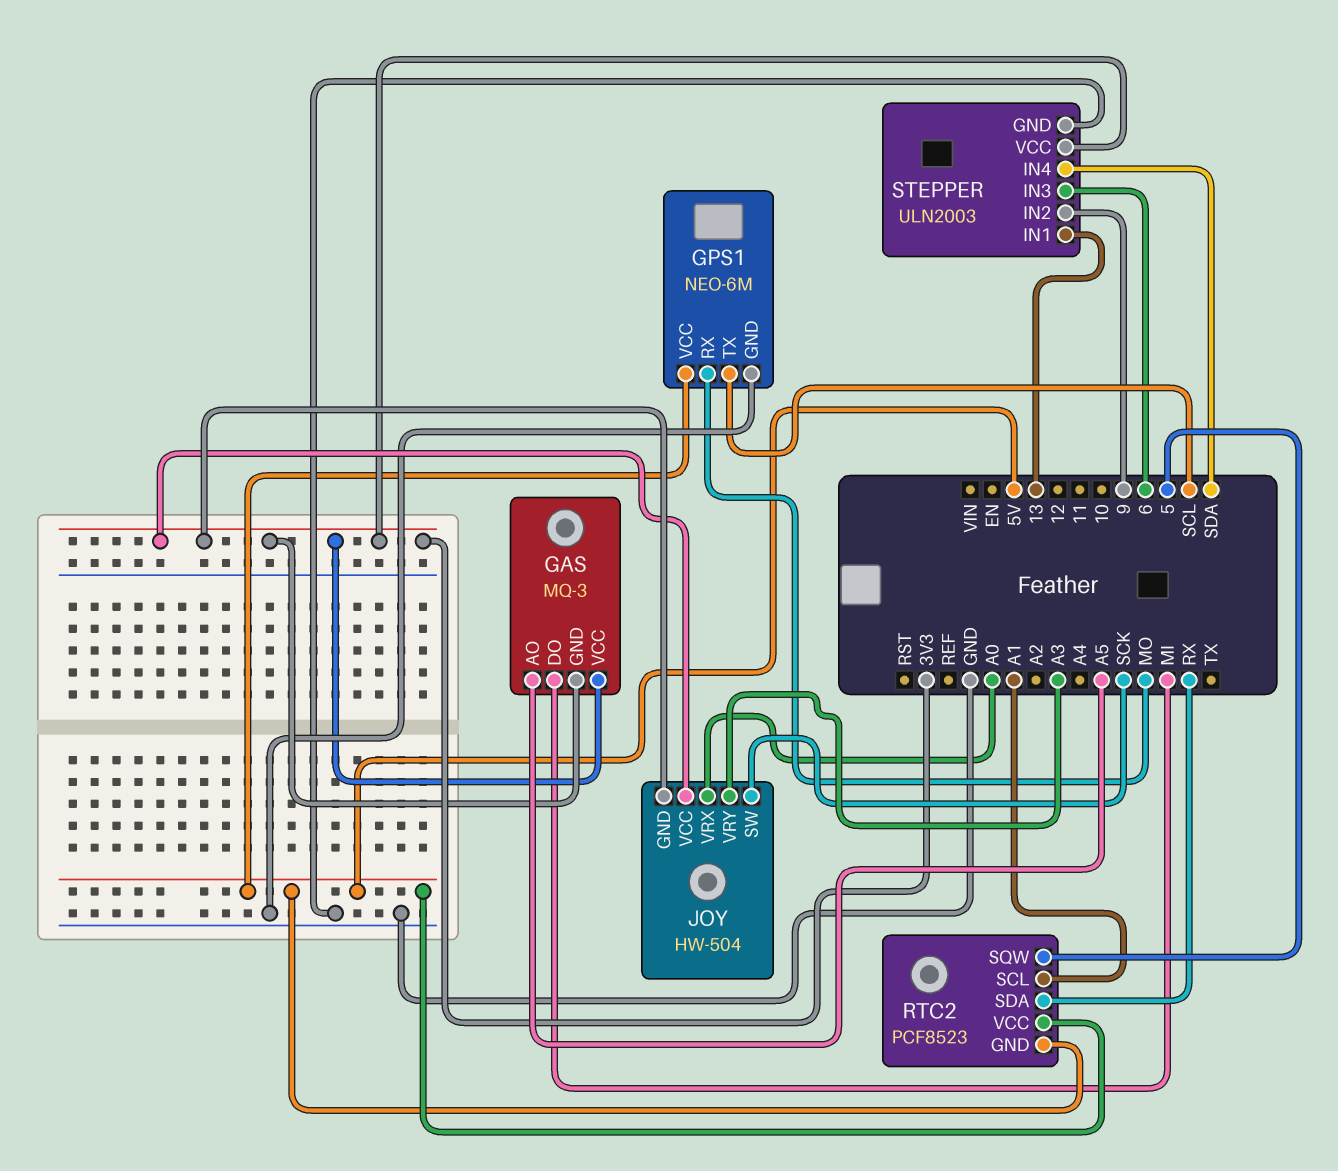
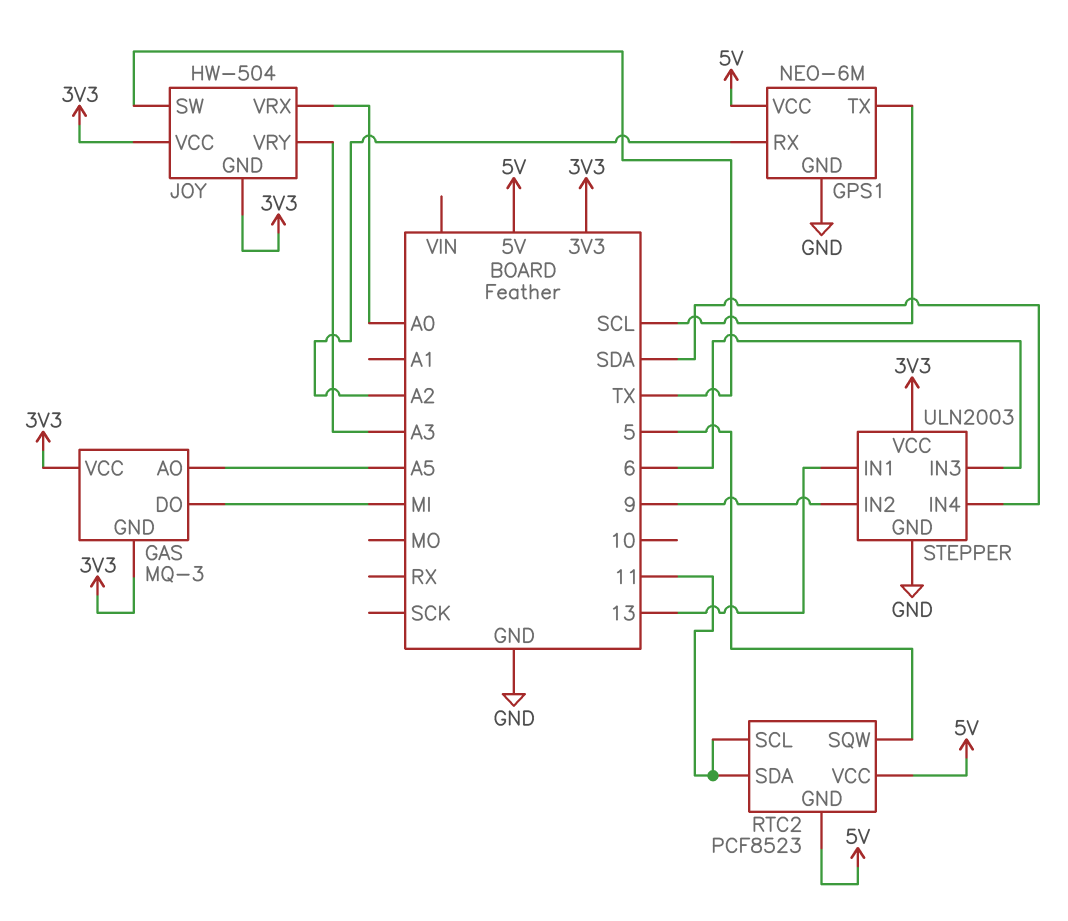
GPS1 pin RX: MO -> A2
JOY pin SW: SCK -> TX
RTC2 pin SCL: A1 -> 11
RTC2 pin SDA: RX -> 11

